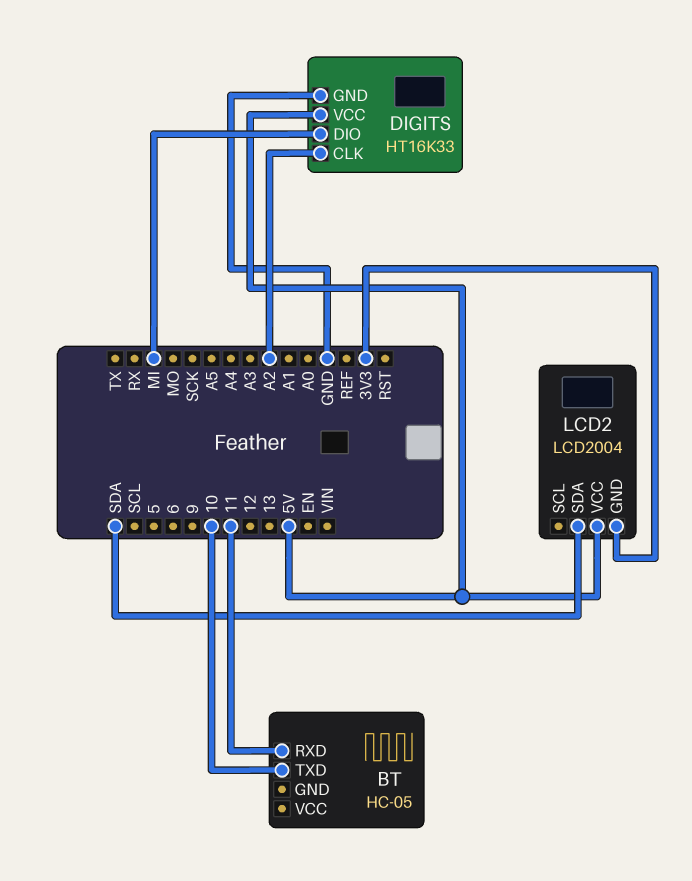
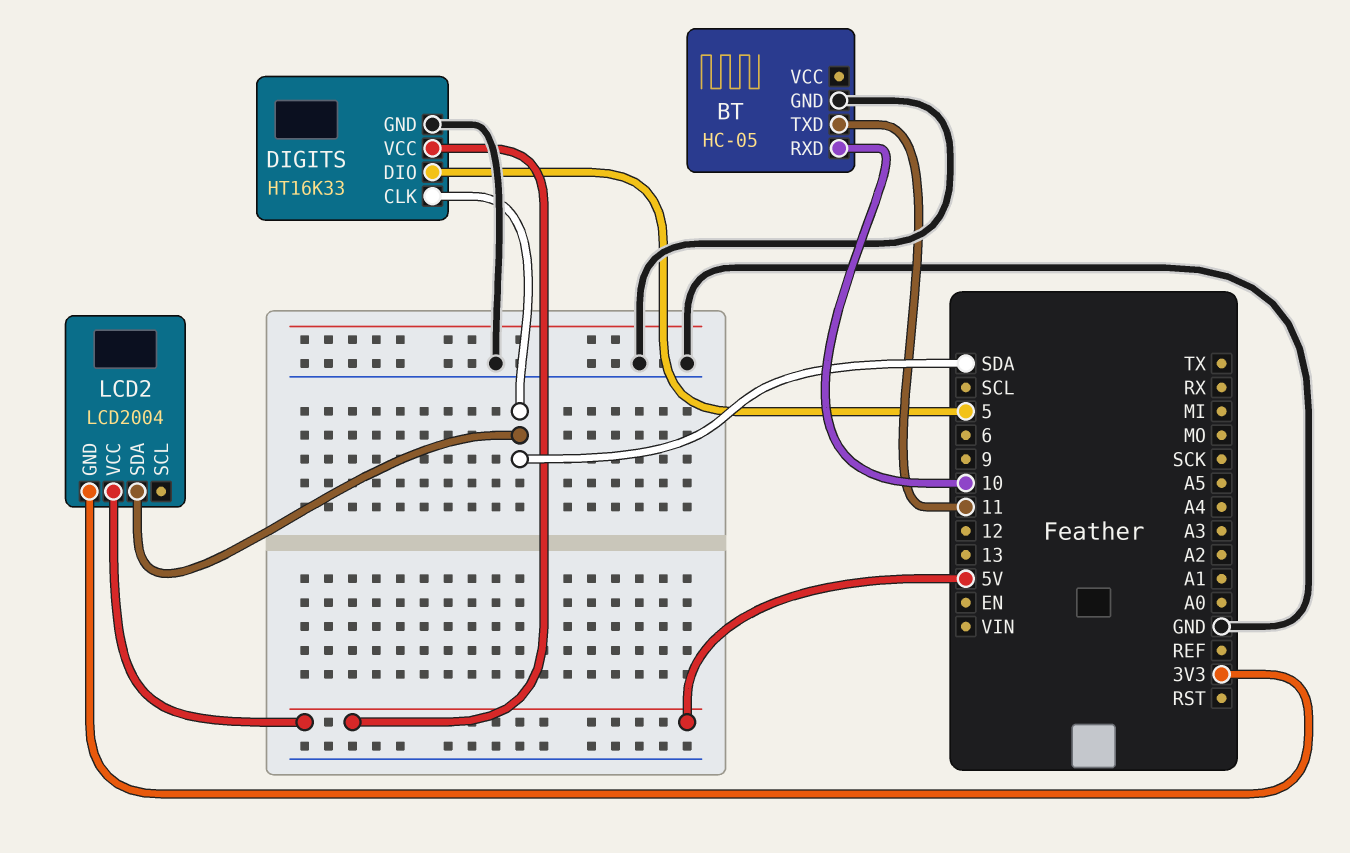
BT pin GND: none -> GND
BT pin RXD: 11 -> 10
BT pin TXD: 10 -> 11
DIGITS pin CLK: A2 -> SDA
DIGITS pin DIO: MI -> 5

